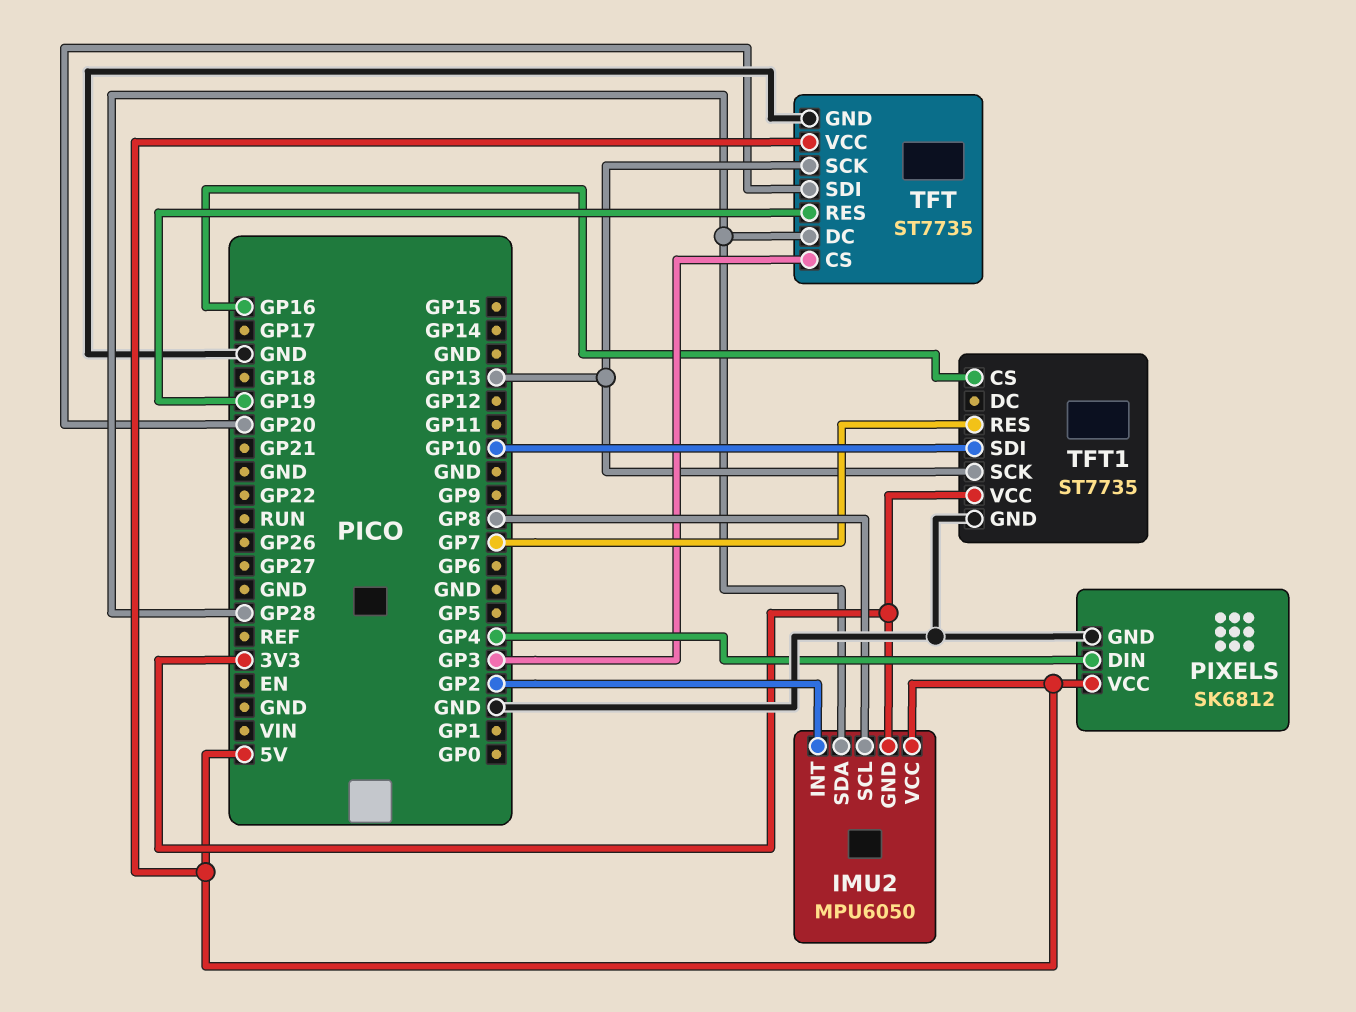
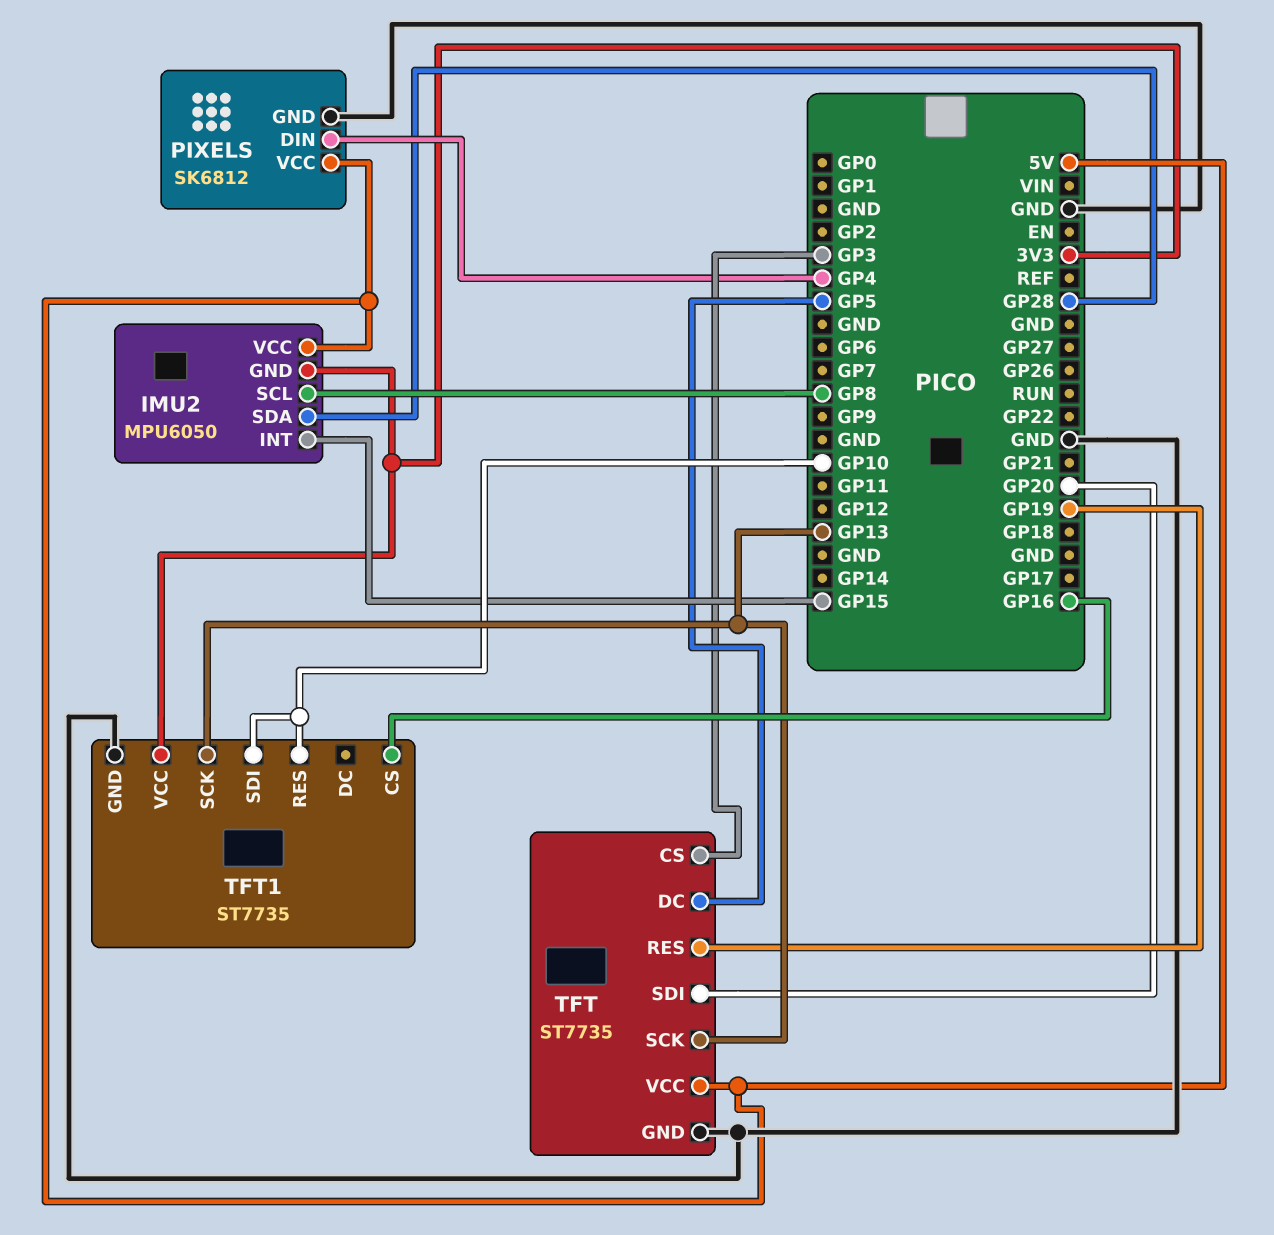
IMU2 pin INT: GP2 -> GP15
TFT pin DC: GP28 -> GP5
TFT1 pin RES: GP7 -> GP10

